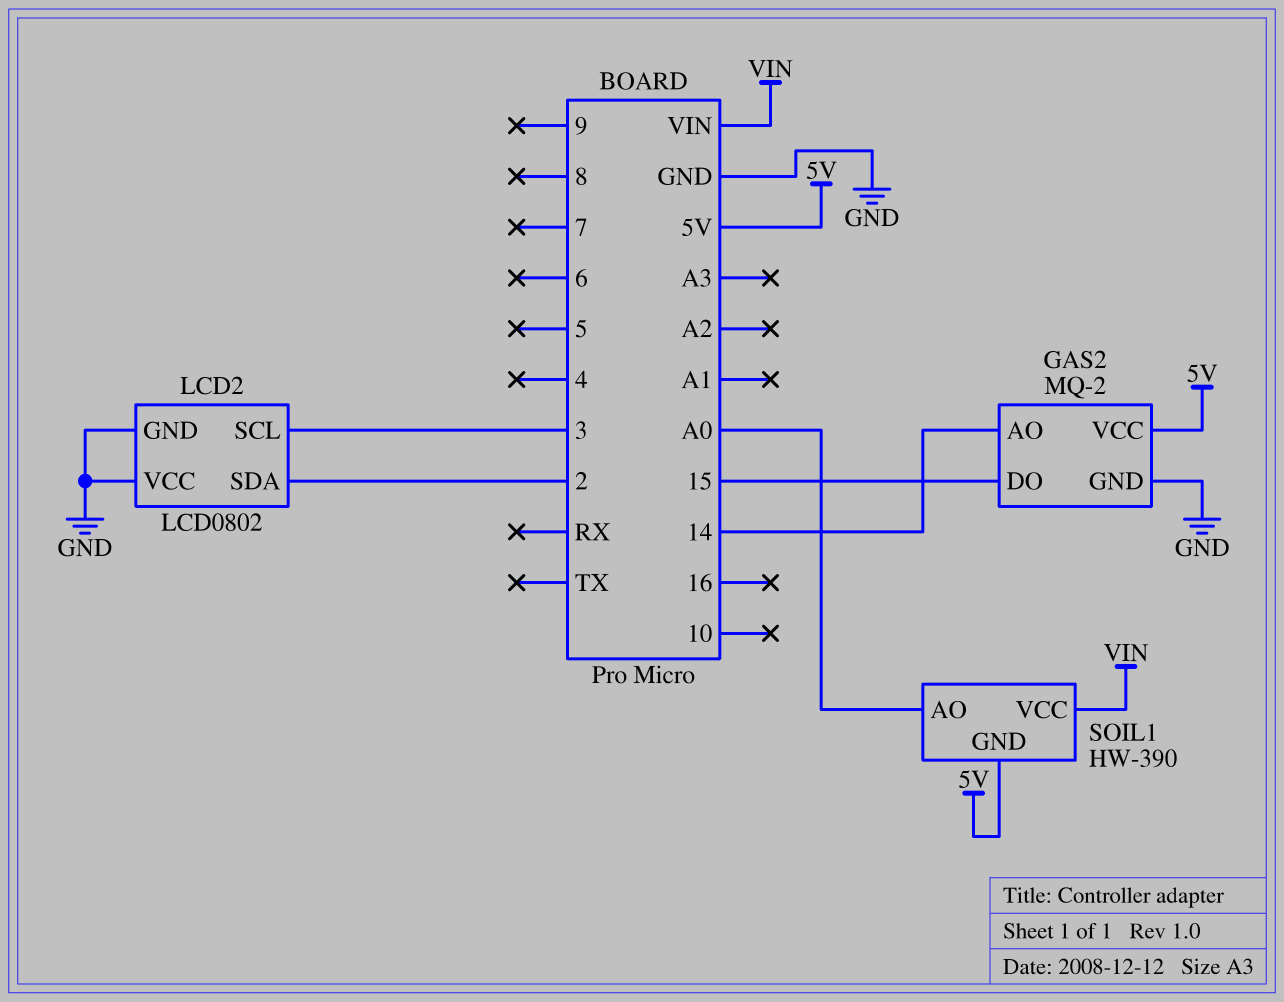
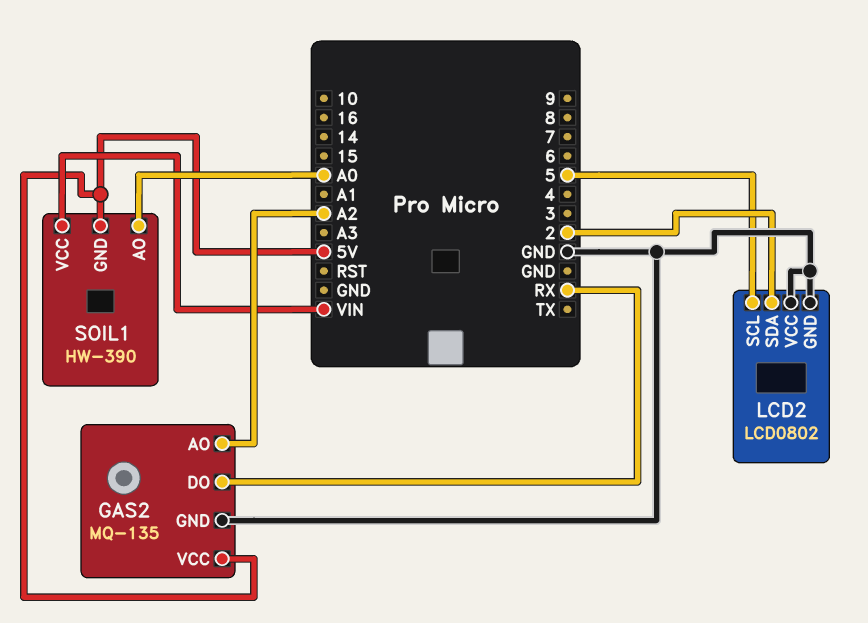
GAS2: MQ-2 -> MQ-135
GAS2 pin AO: 14 -> A2
GAS2 pin DO: 15 -> RX
LCD2 pin SCL: 3 -> 5

